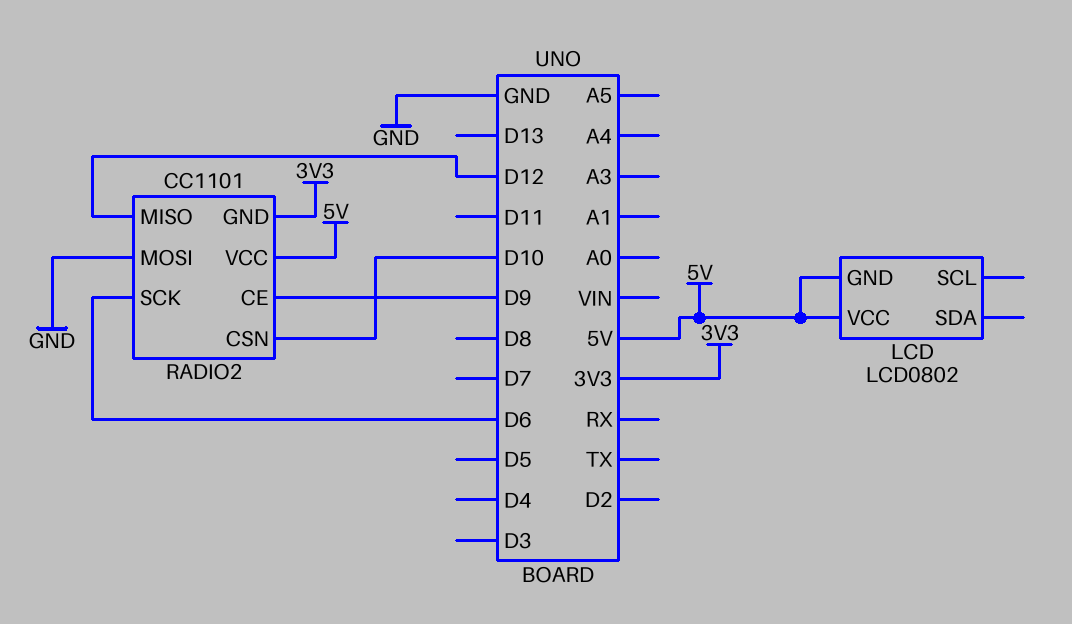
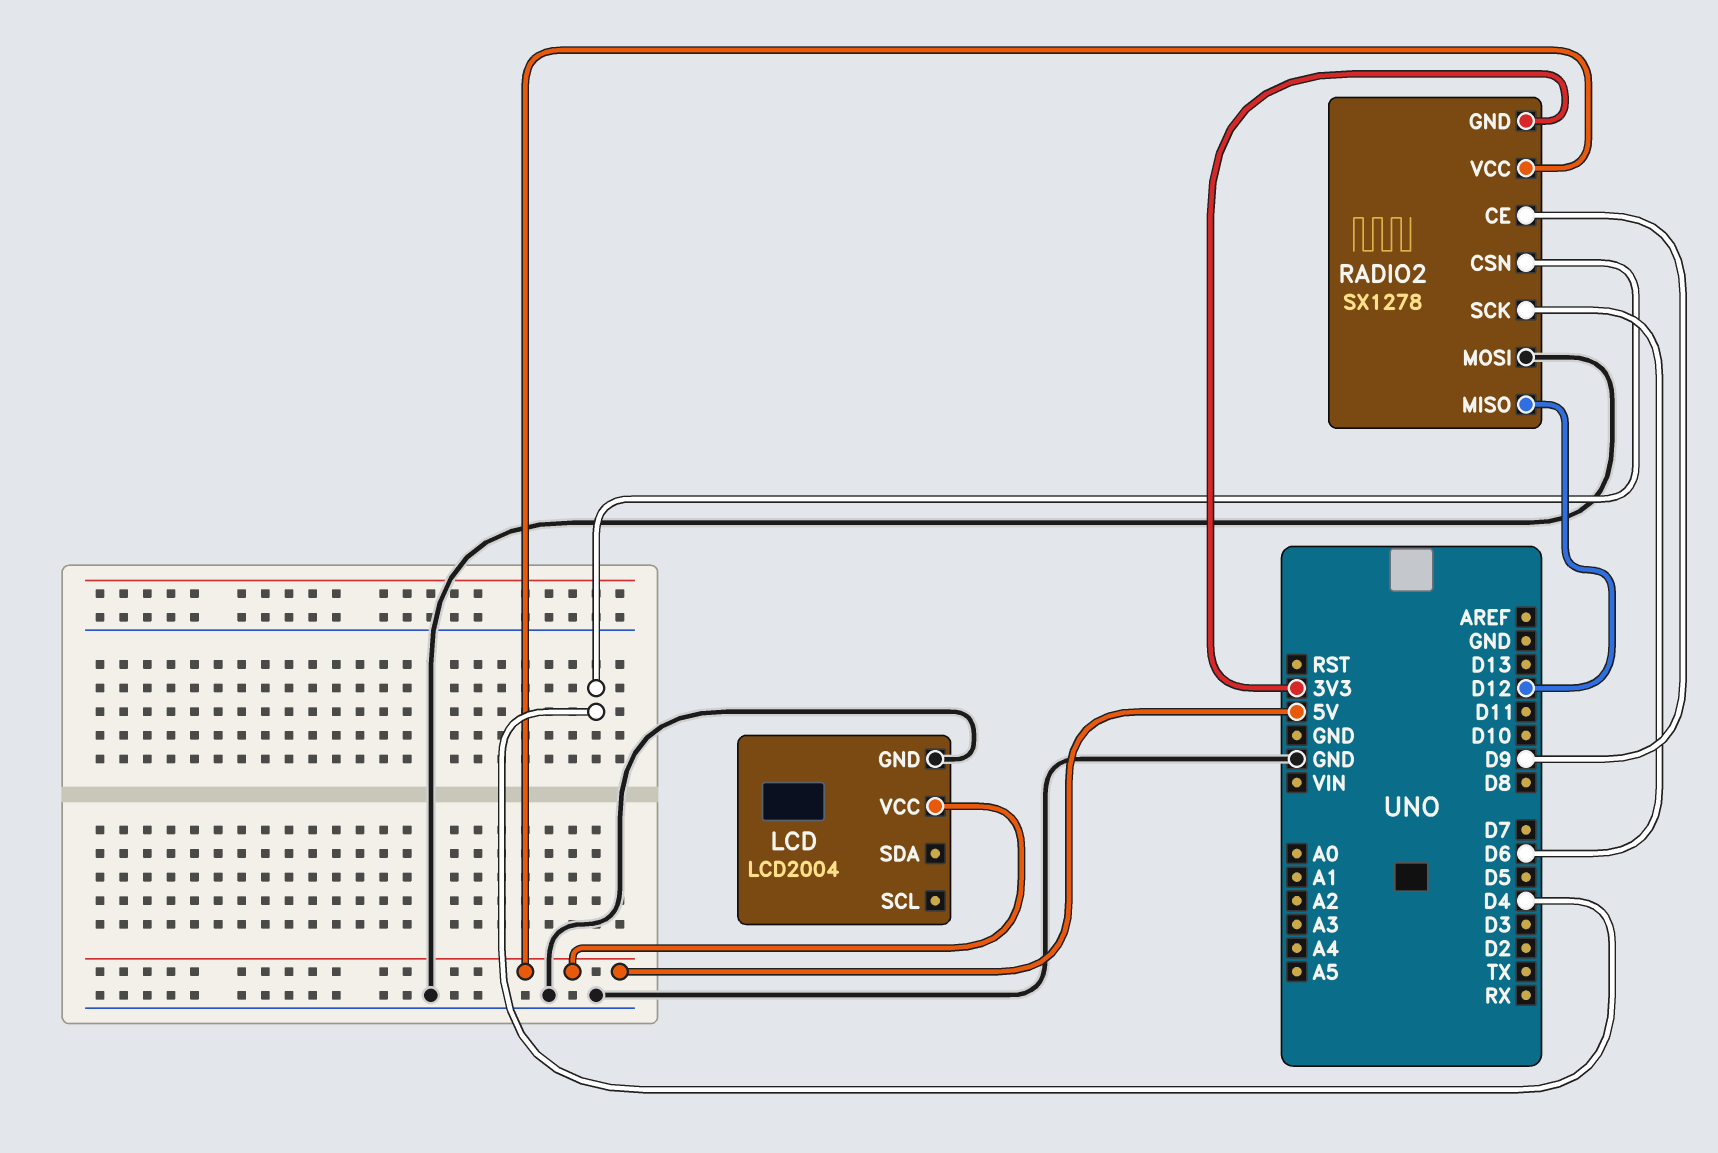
LCD: LCD0802 -> LCD2004
LCD pin GND: 5V -> GND
RADIO2: CC1101 -> SX1278
RADIO2 pin CSN: D10 -> D4

